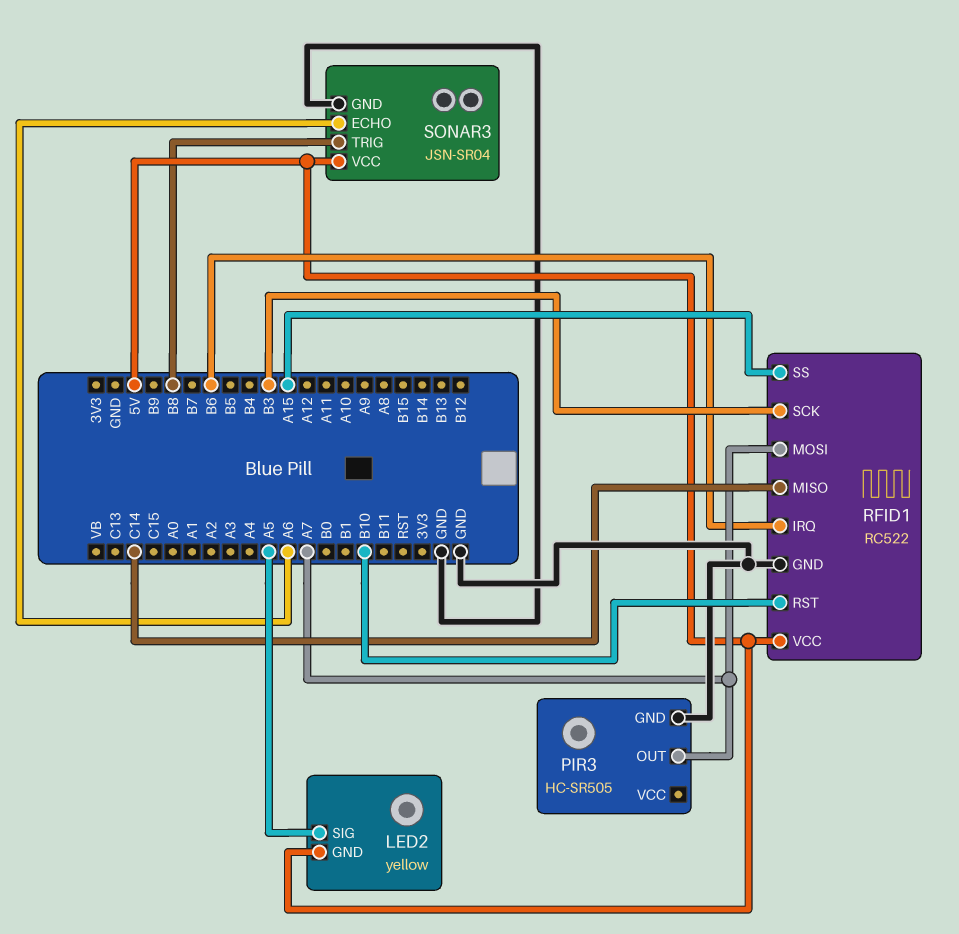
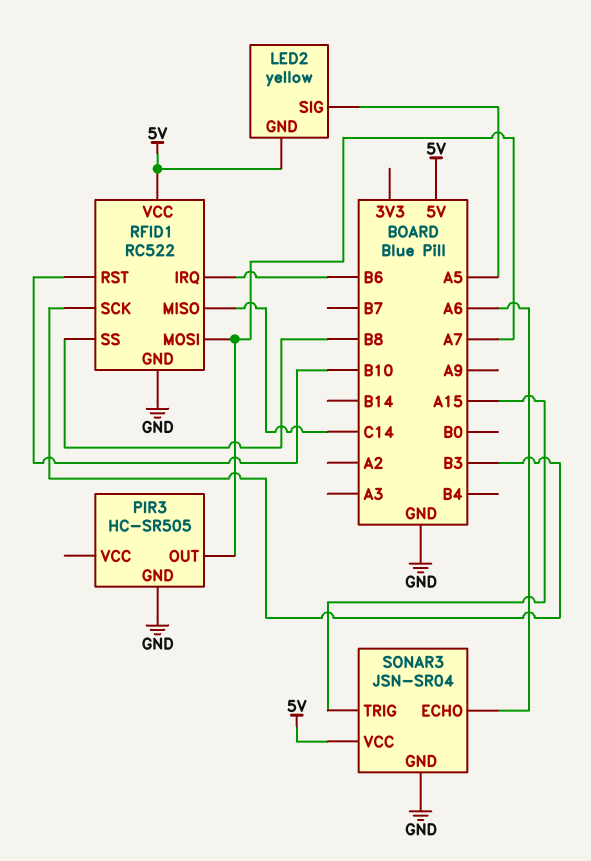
RFID1 pin SS: A15 -> B8
SONAR3 pin TRIG: B8 -> A15

